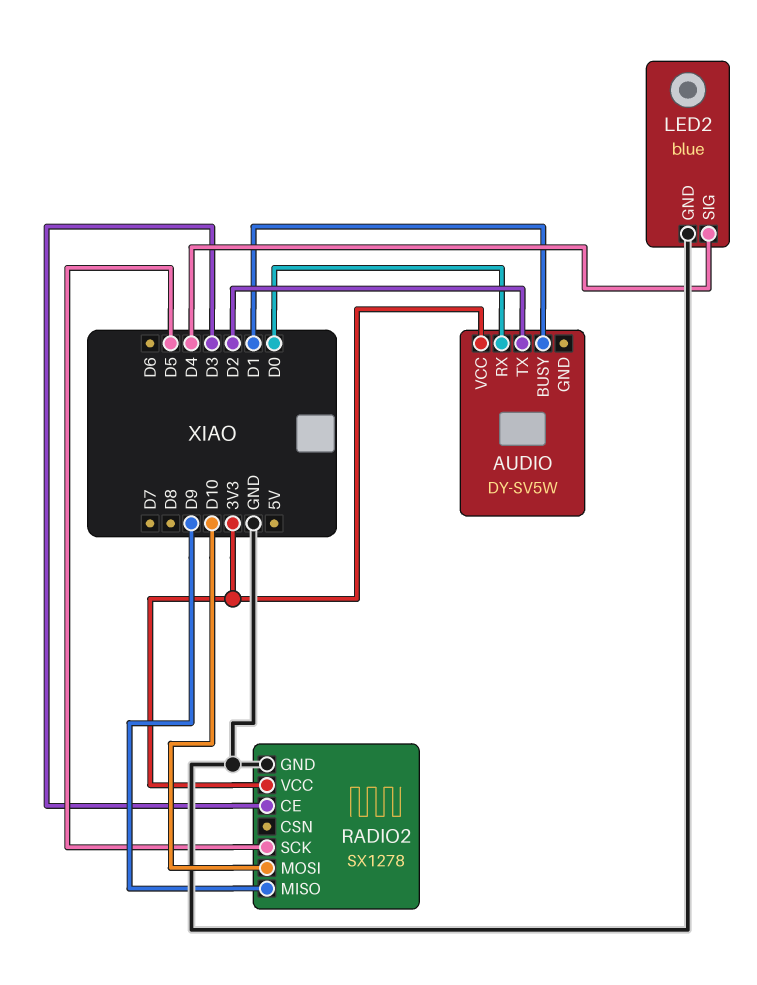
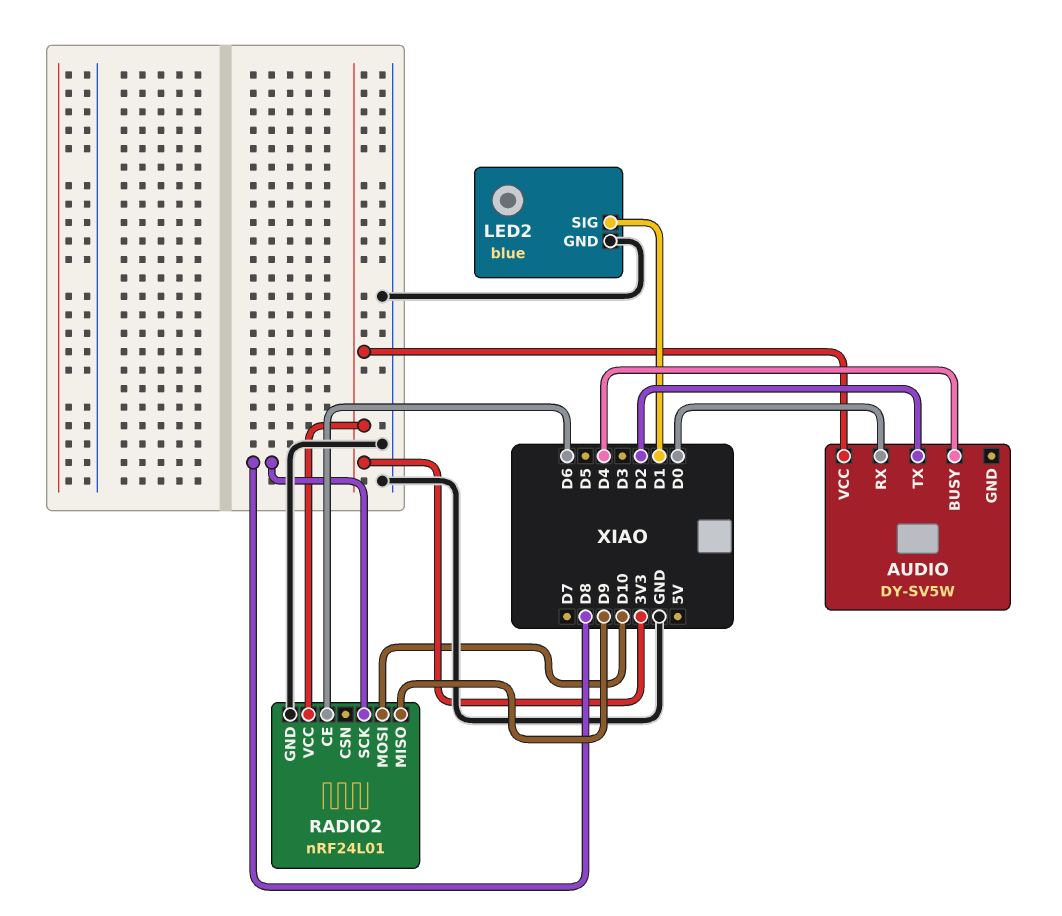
AUDIO pin BUSY: D1 -> D4
LED2 pin SIG: D4 -> D1
RADIO2: SX1278 -> nRF24L01
RADIO2 pin CE: D3 -> D6
RADIO2 pin SCK: D5 -> D8

